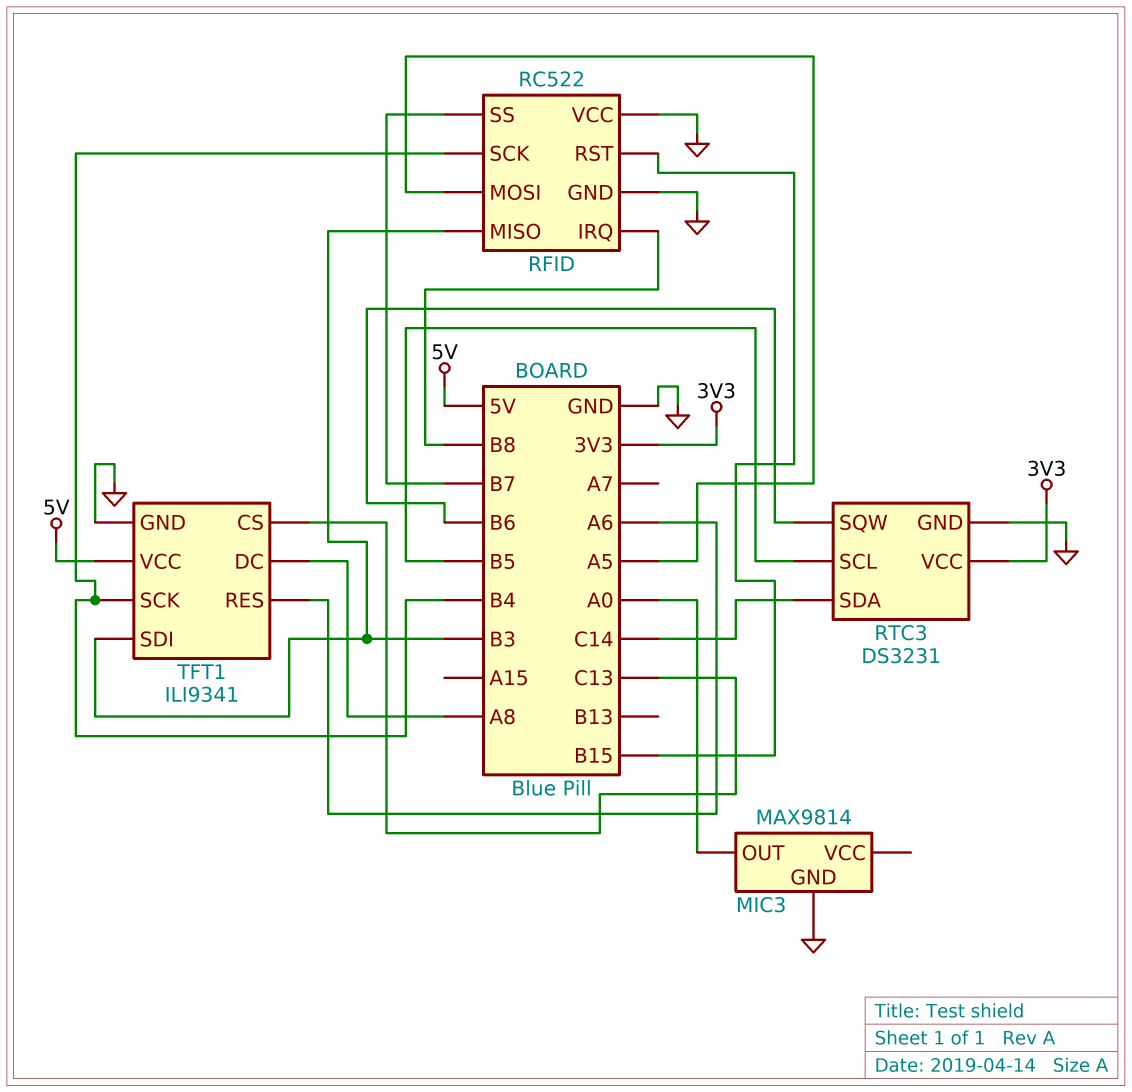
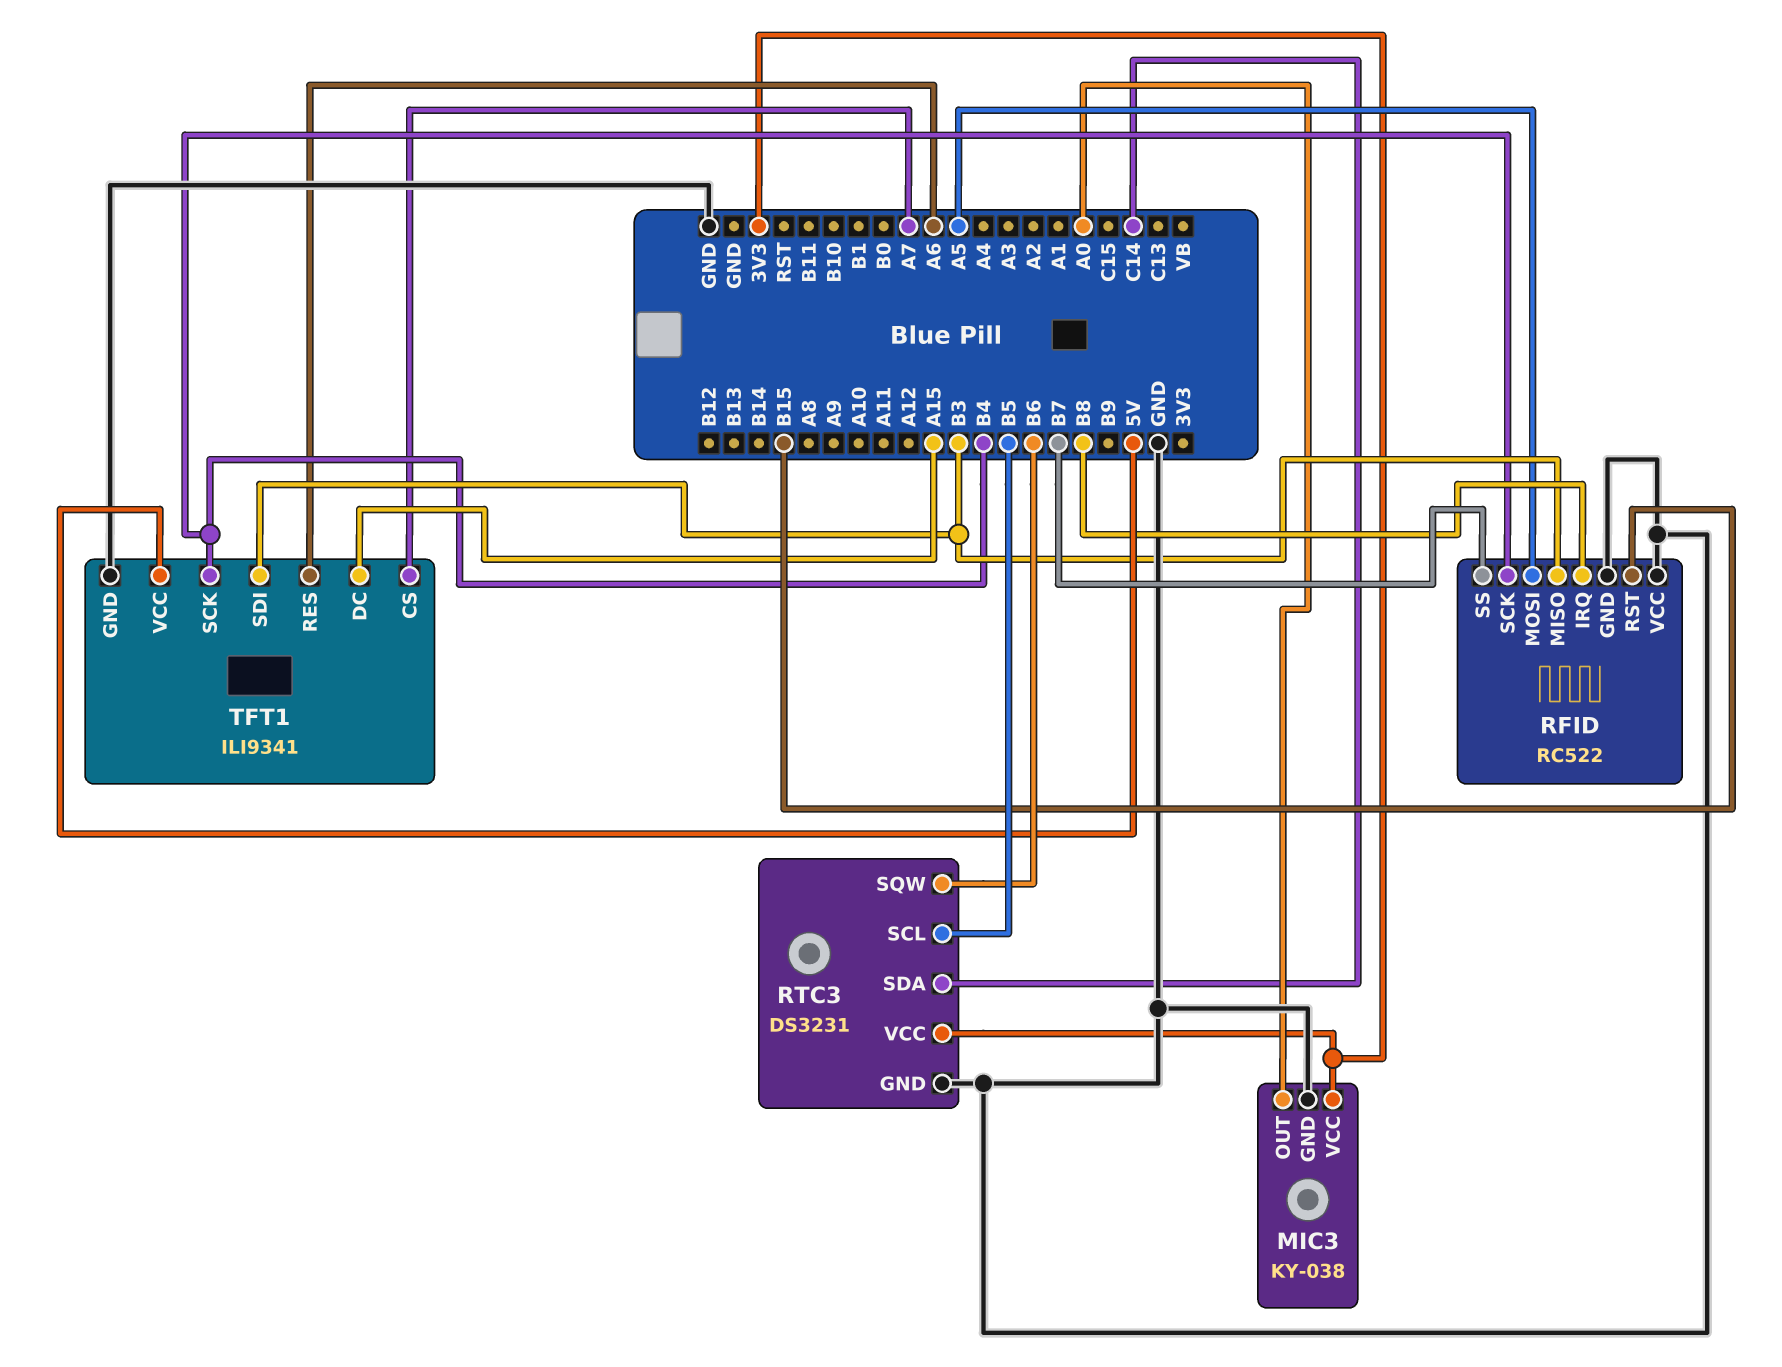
MIC3: MAX9814 -> KY-038
MIC3 pin VCC: none -> 3V3
TFT1 pin CS: C13 -> A7
TFT1 pin DC: A8 -> A15

